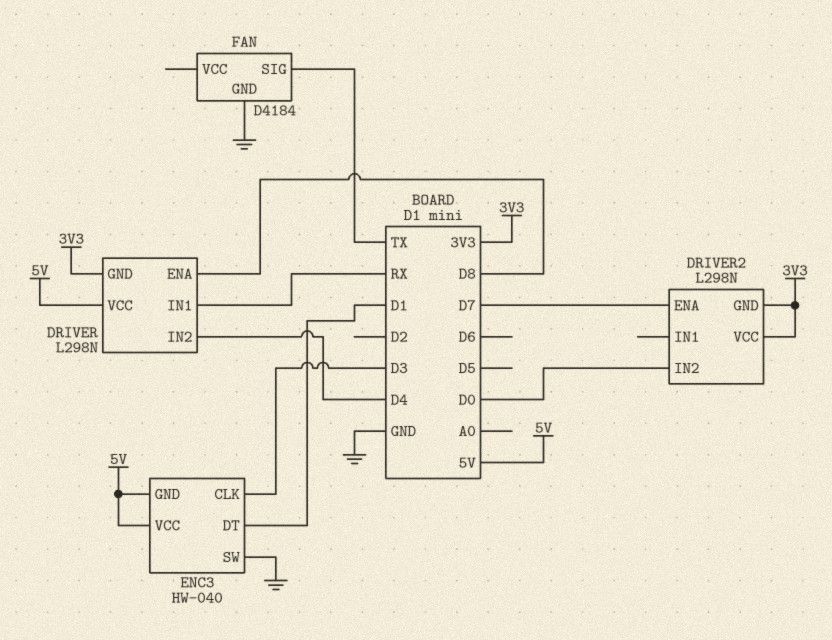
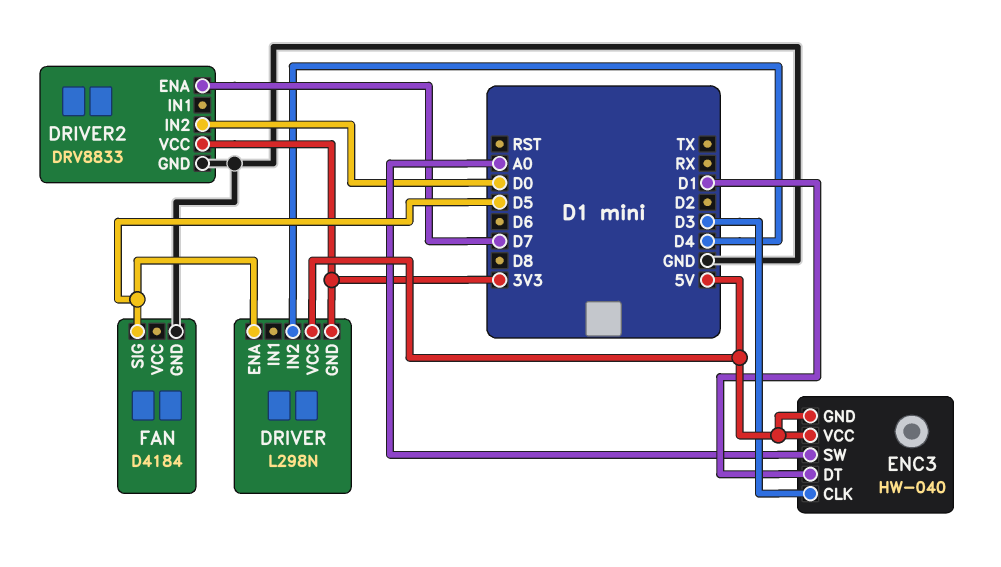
DRIVER pin ENA: D8 -> D5
DRIVER pin IN1: RX -> none
DRIVER2: L298N -> DRV8833
DRIVER2 pin GND: 3V3 -> GND
ENC3 pin SW: GND -> A0
FAN pin SIG: TX -> D5

